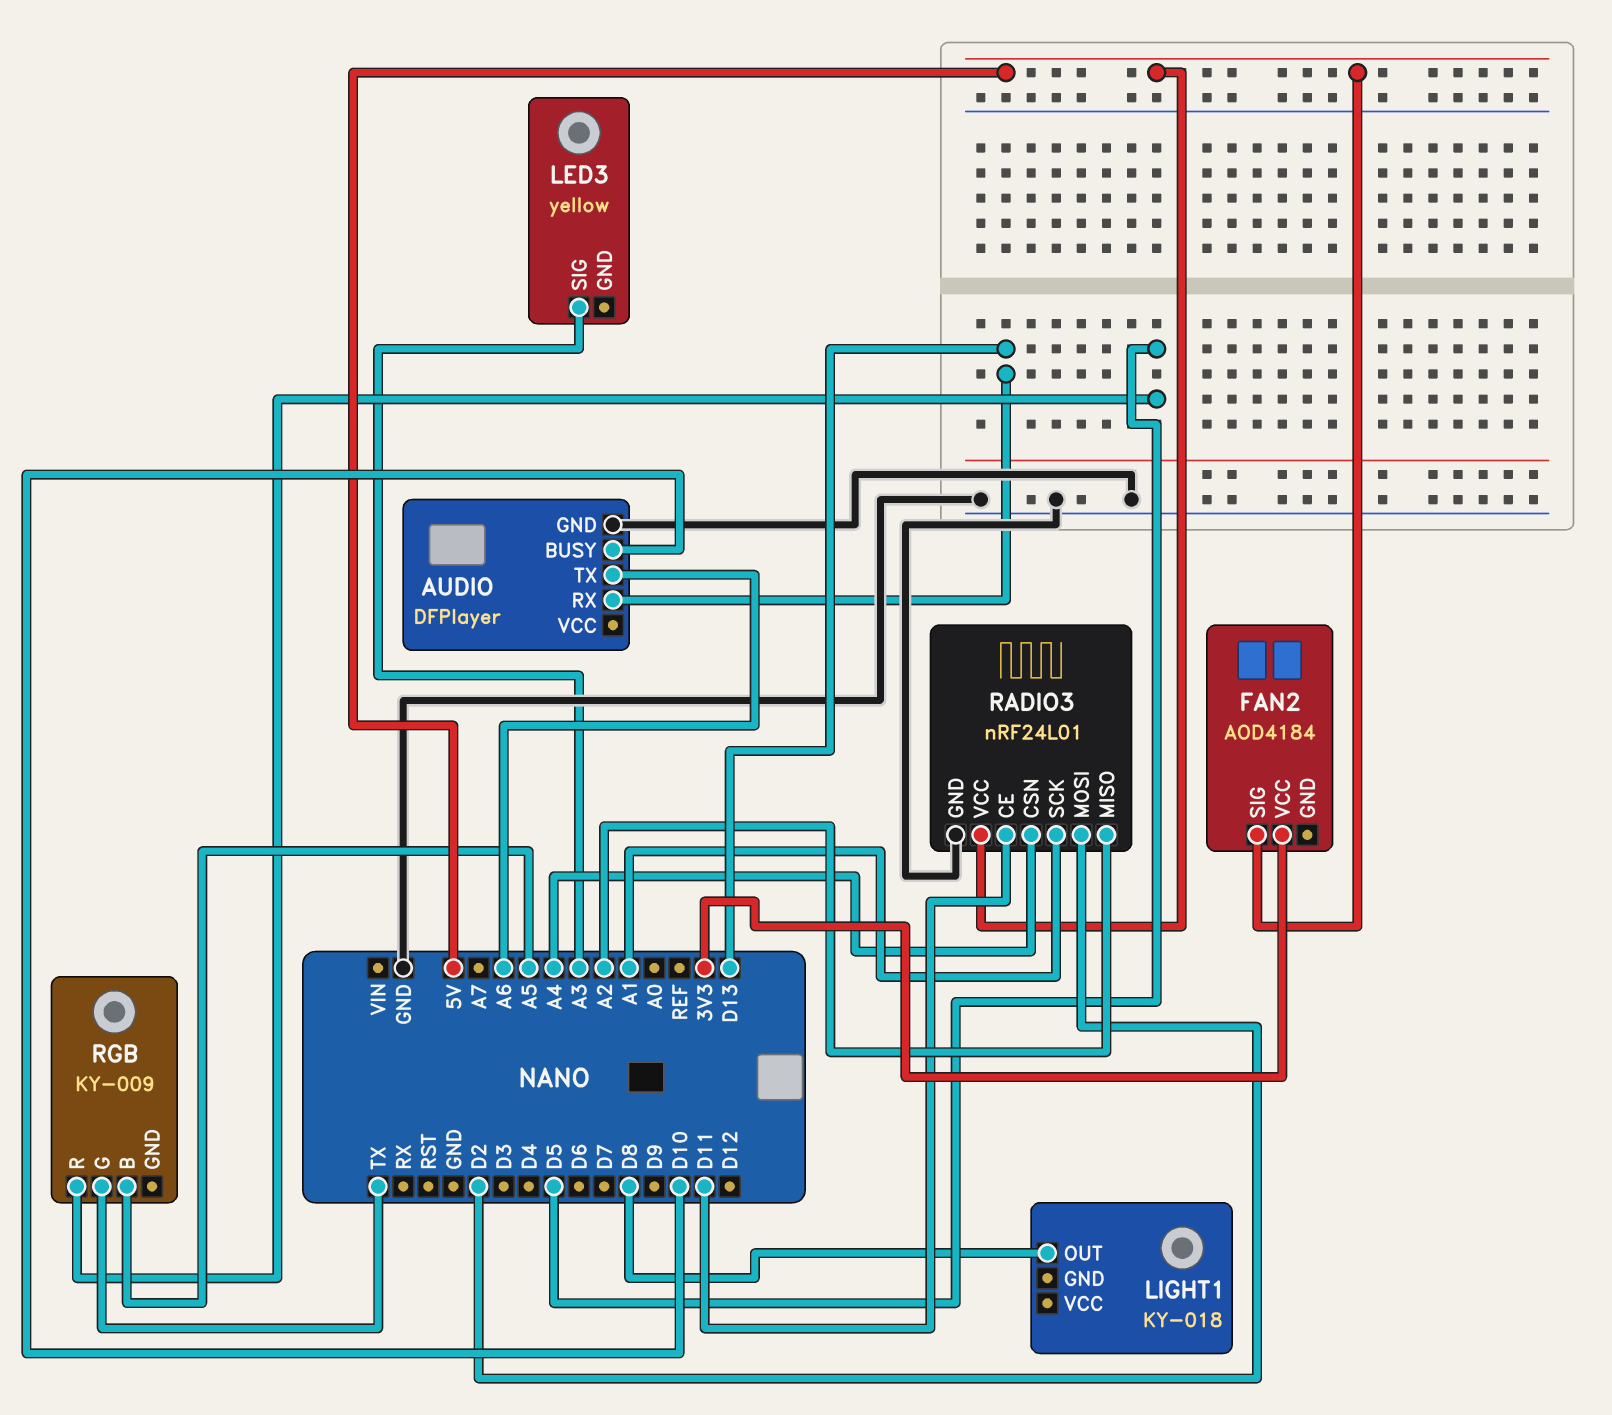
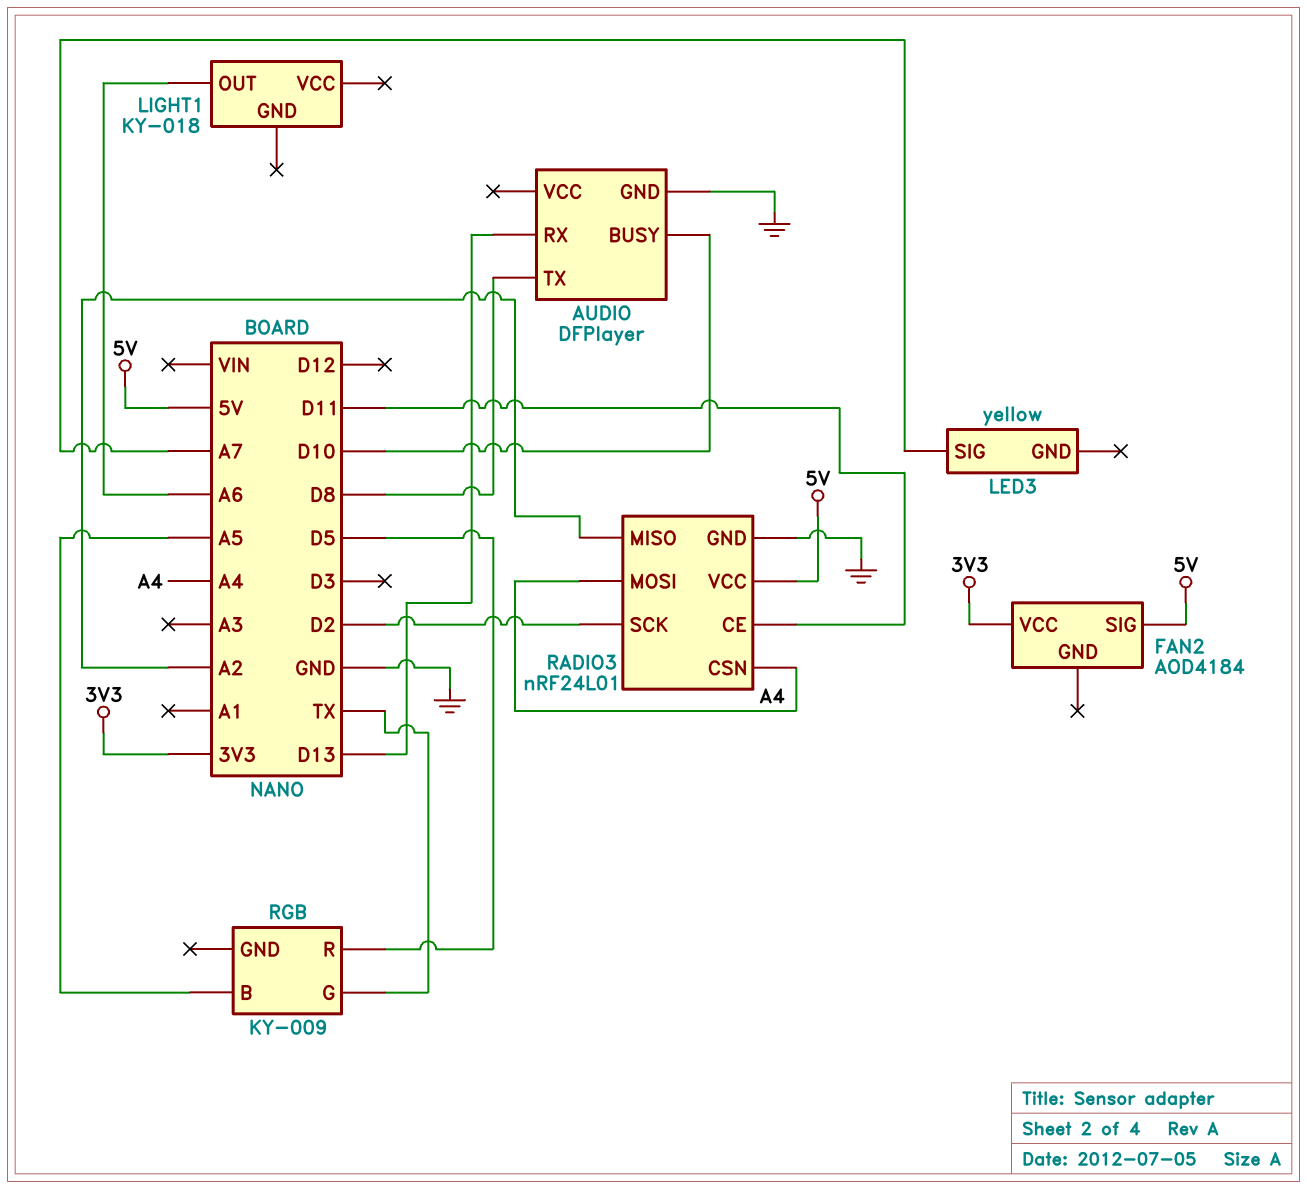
AUDIO pin TX: A6 -> D8
LED3 pin SIG: A3 -> A7
LIGHT1 pin OUT: D8 -> A6
RADIO3 pin MOSI: D2 -> A4
RADIO3 pin SCK: A1 -> D2

